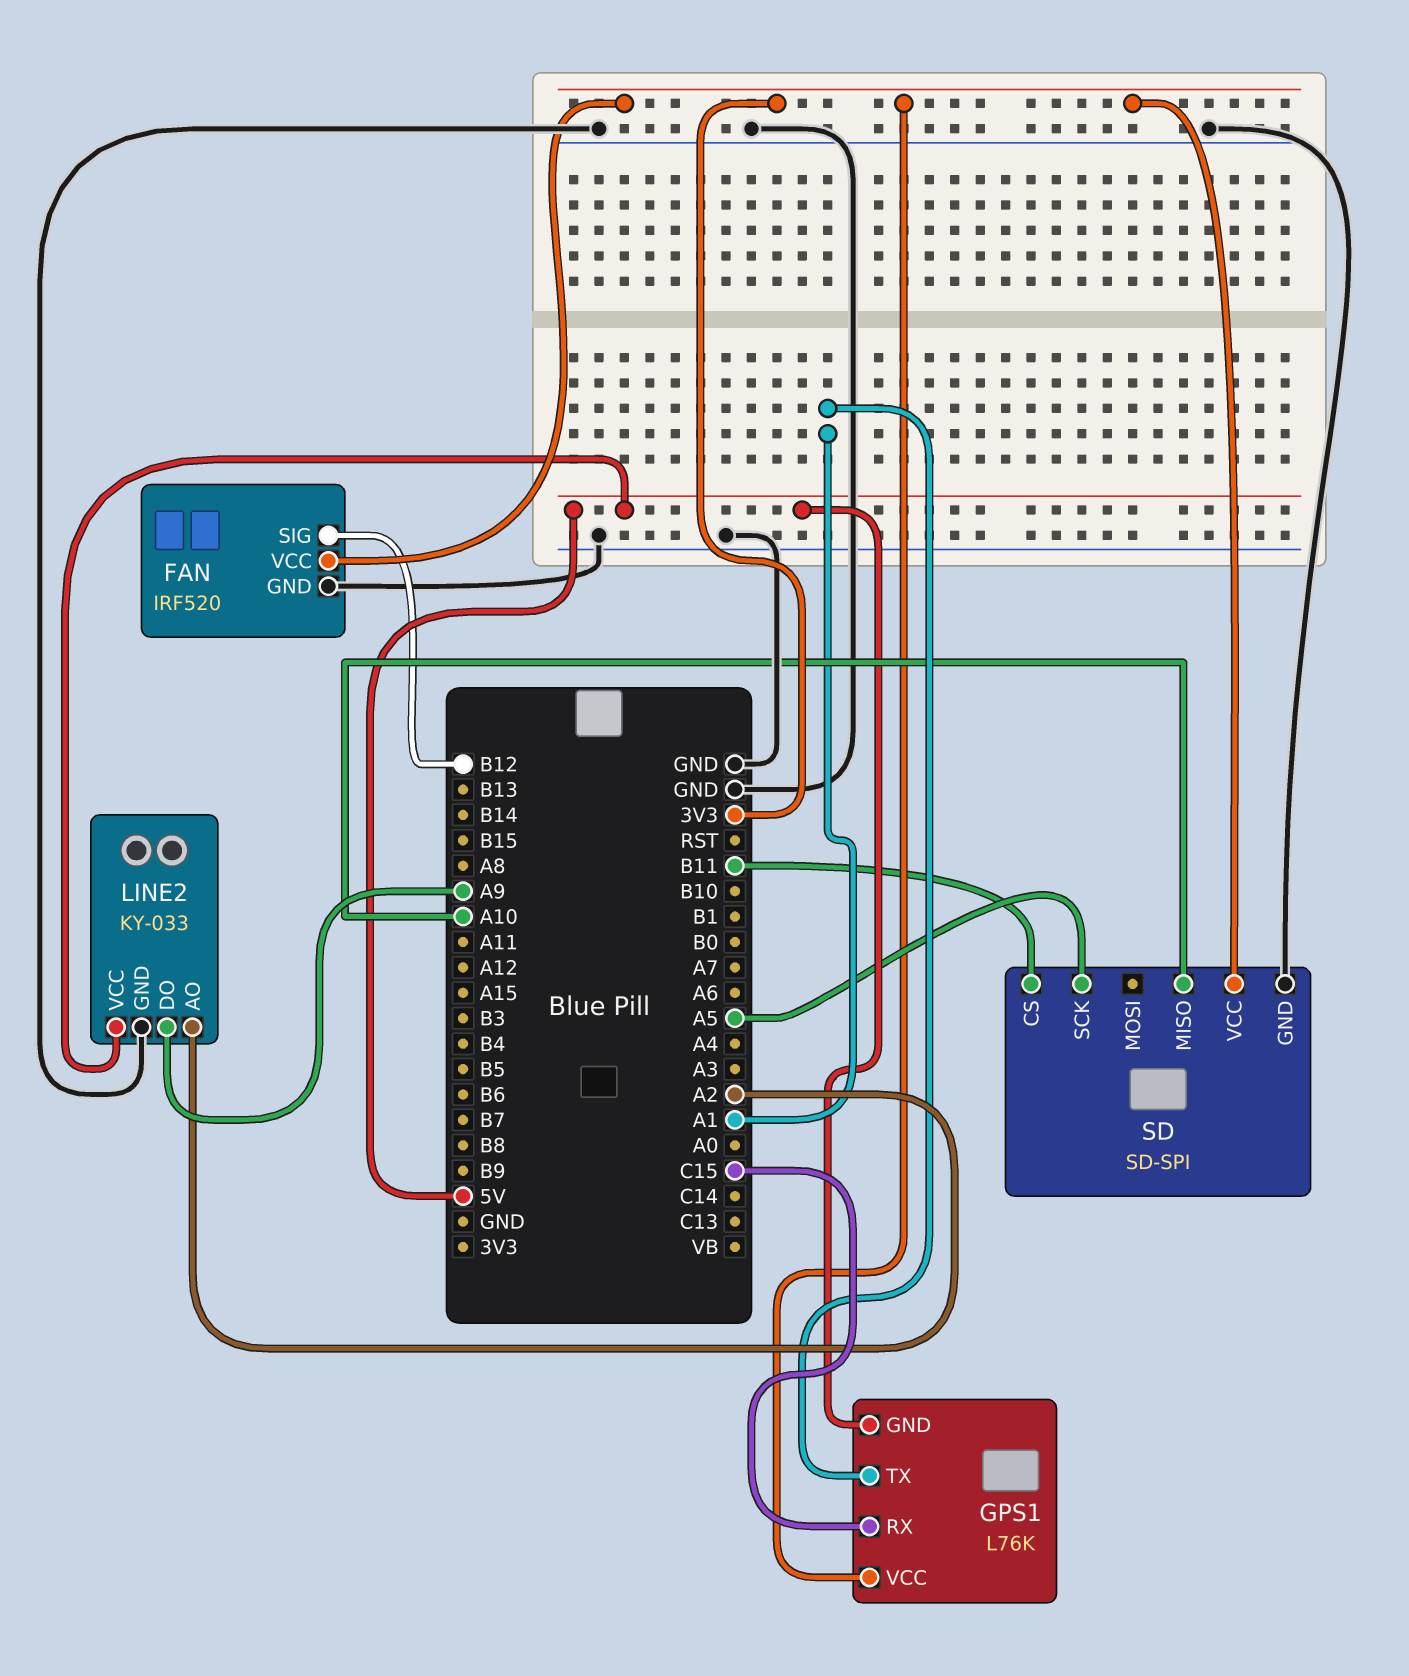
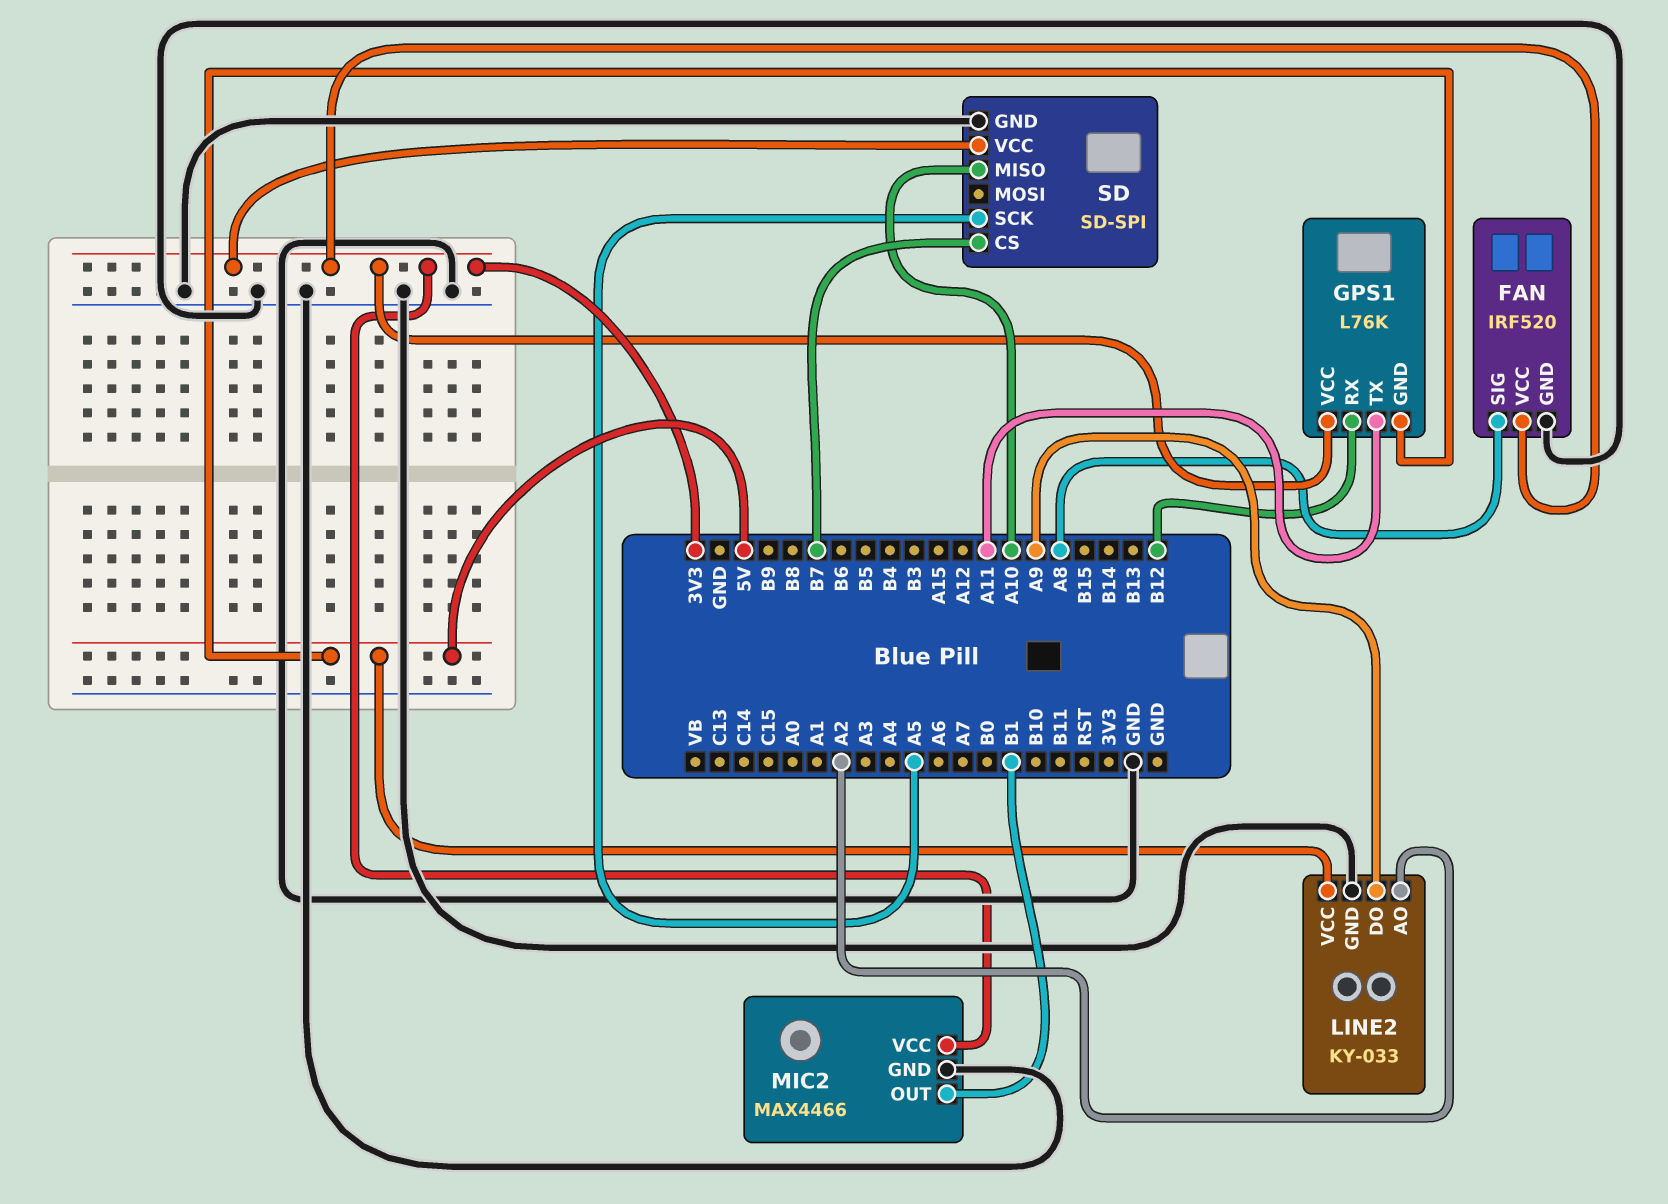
FAN pin SIG: B12 -> A8
GPS1 pin RX: C15 -> B12
GPS1 pin TX: A1 -> A11
MIC2: none -> MAX4466
MIC2 pin GND: none -> GND
MIC2 pin OUT: none -> B1
MIC2 pin VCC: none -> 3V3
SD pin CS: B11 -> B7

